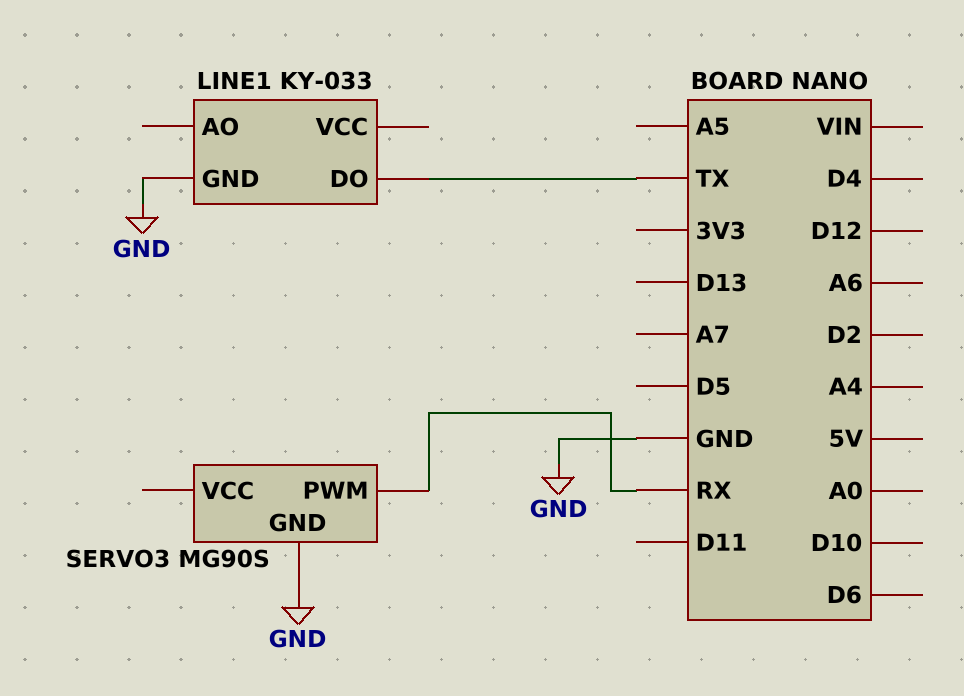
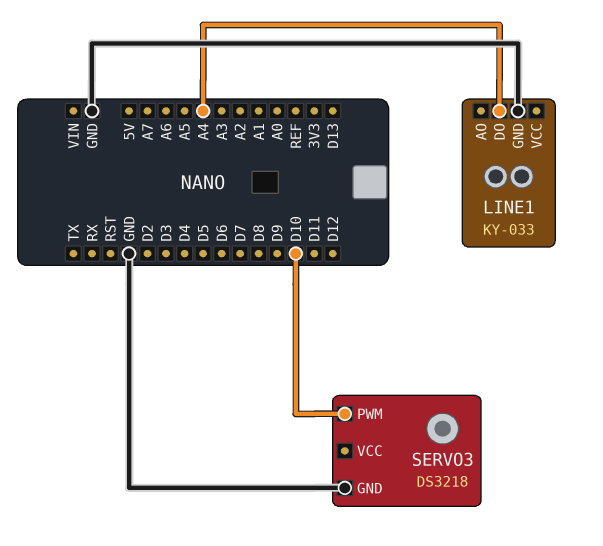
LINE1 pin DO: TX -> A4
SERVO3: MG90S -> DS3218
SERVO3 pin PWM: RX -> D10

